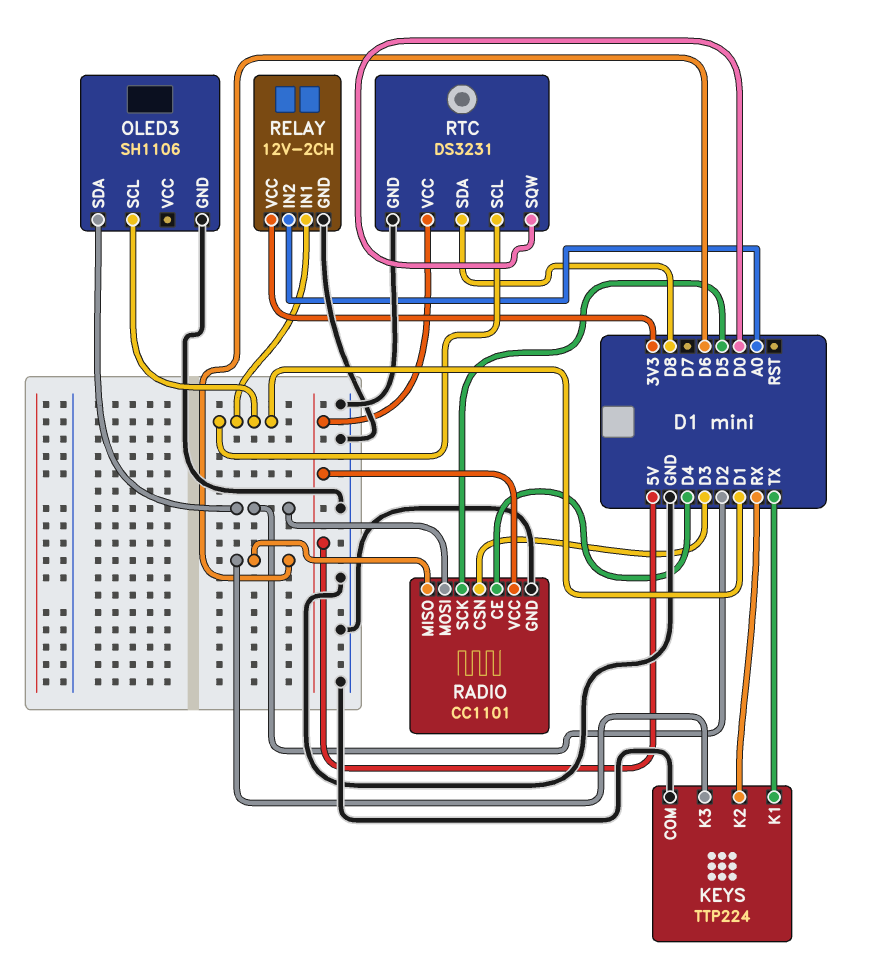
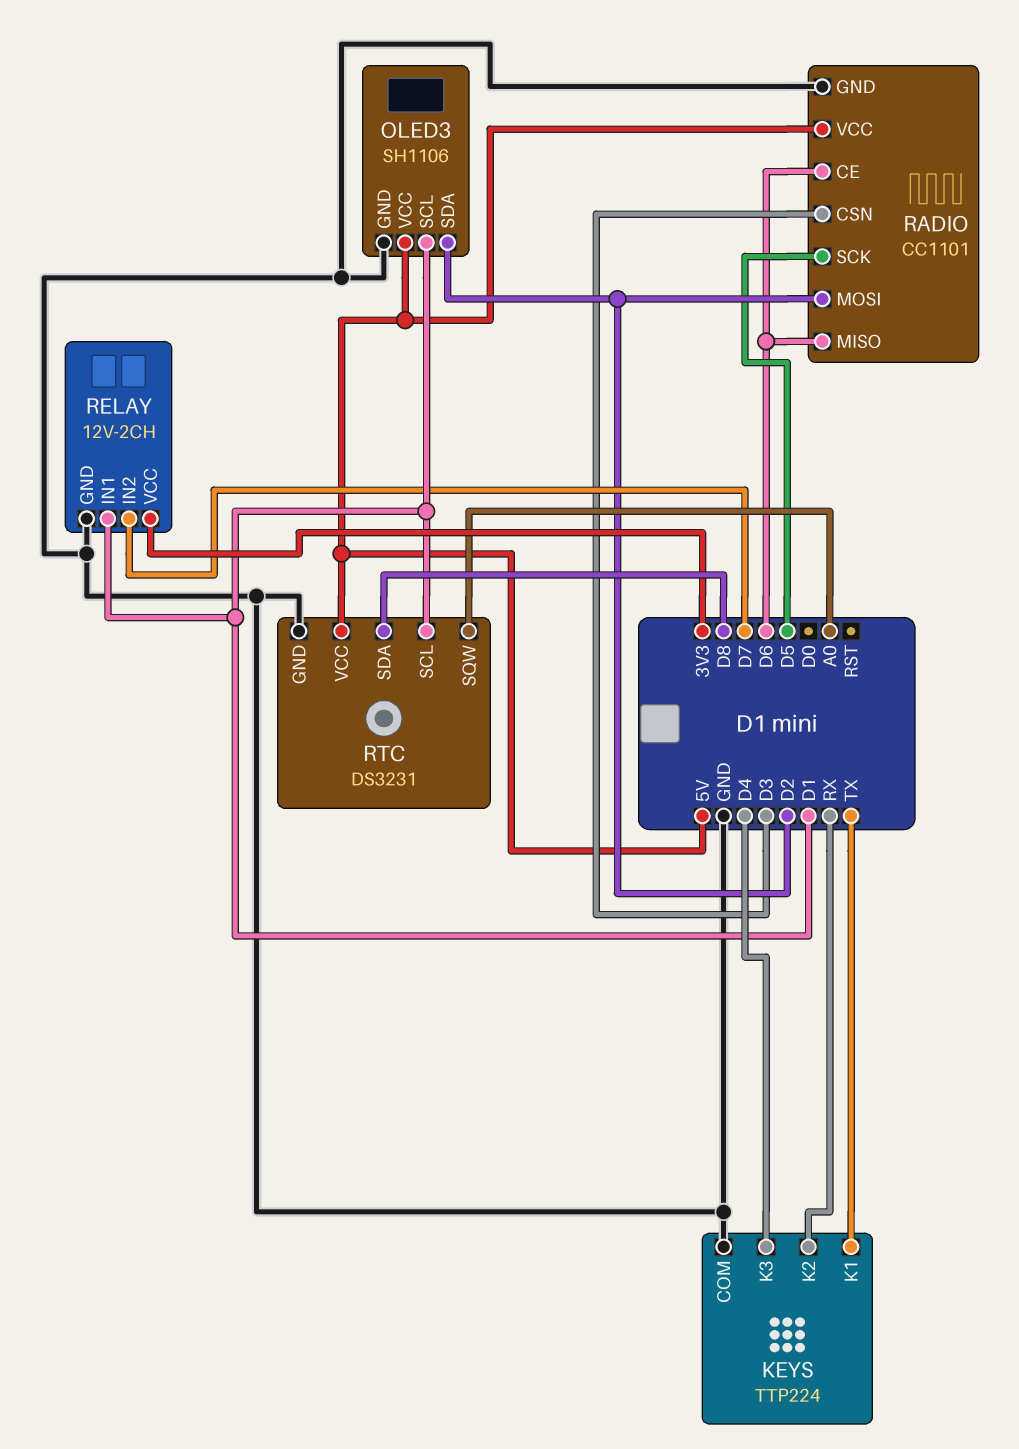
KEYS pin K3: D6 -> D4
OLED3 pin VCC: none -> 5V
RADIO pin CE: D4 -> D6
RELAY pin IN2: A0 -> D7
RTC pin SQW: D0 -> A0

